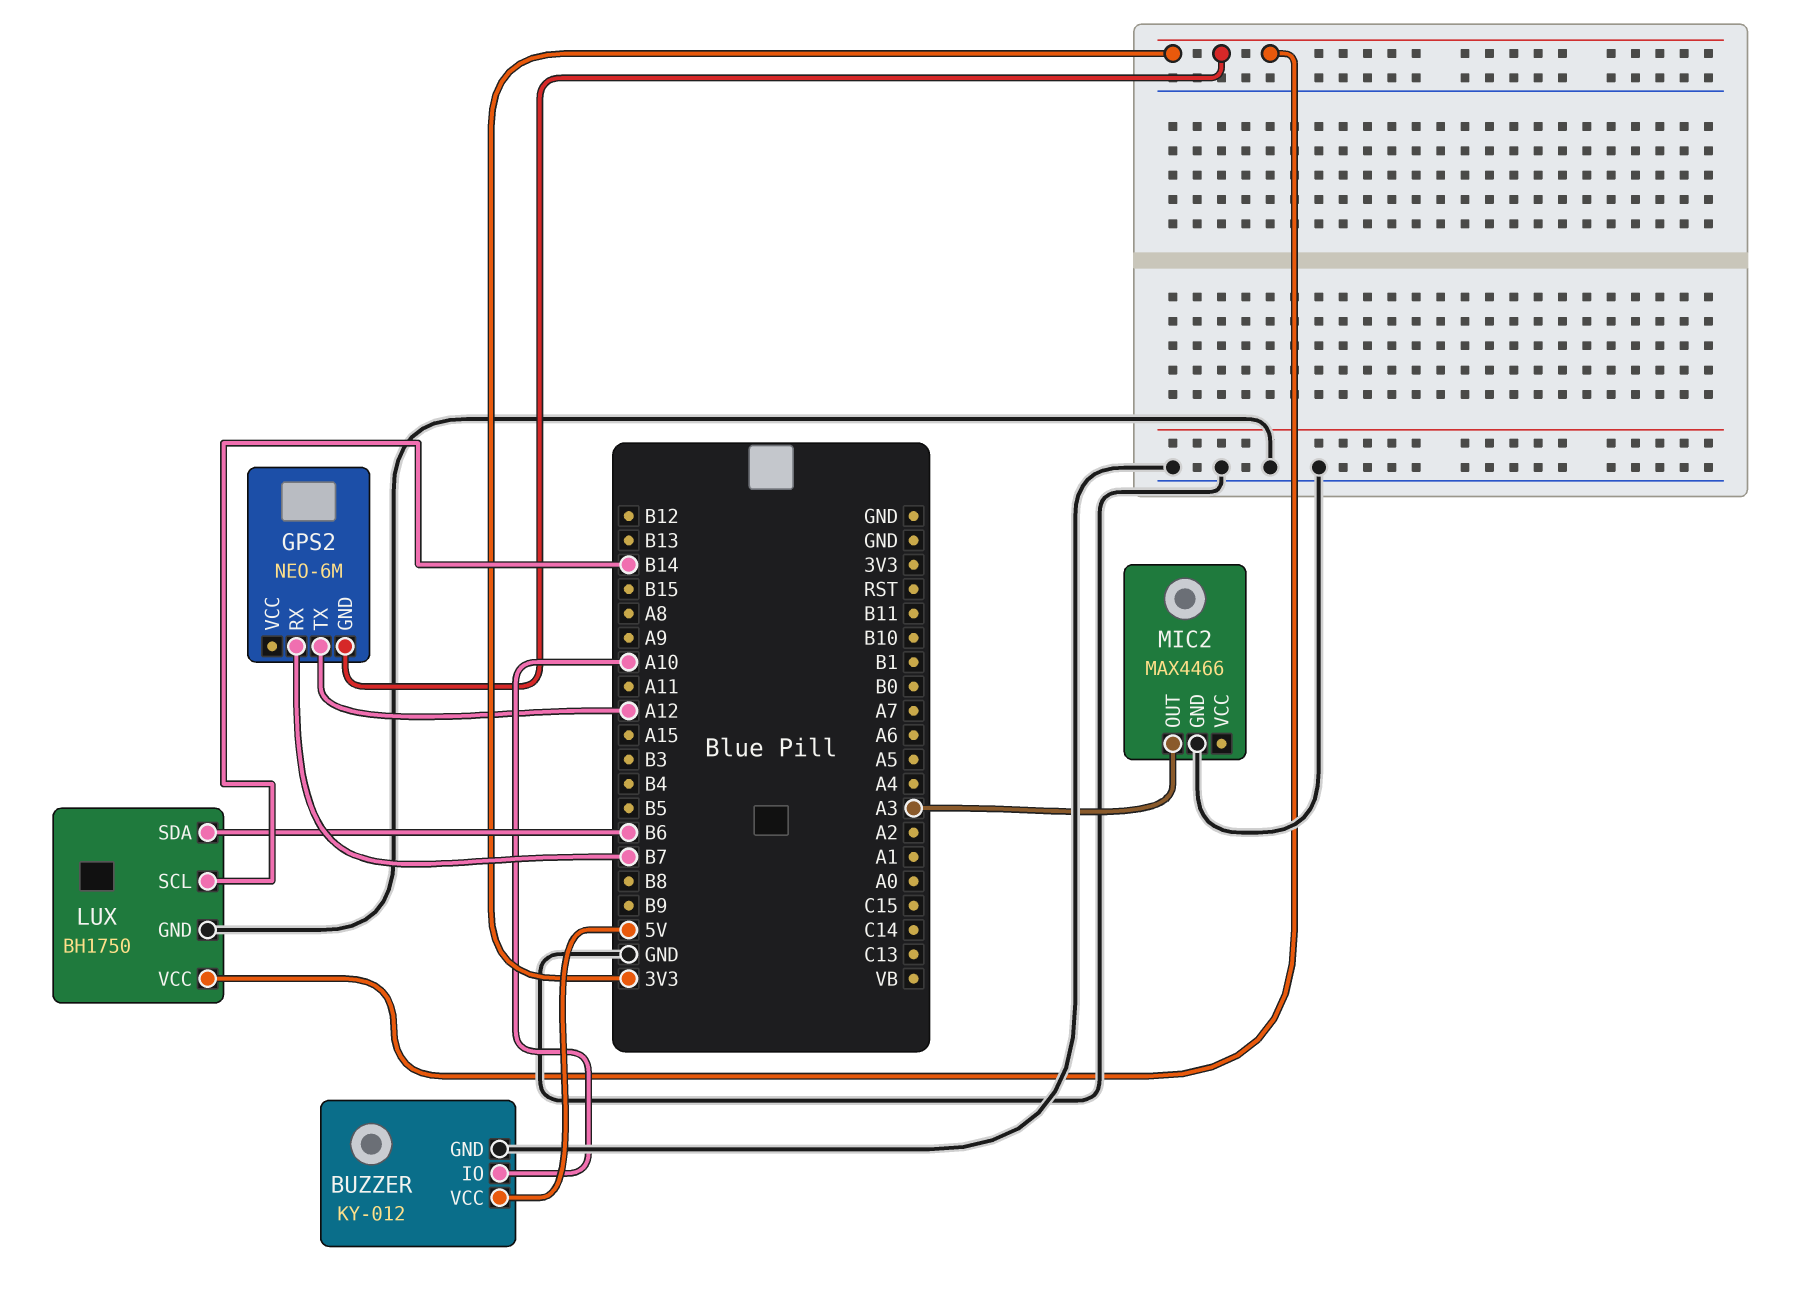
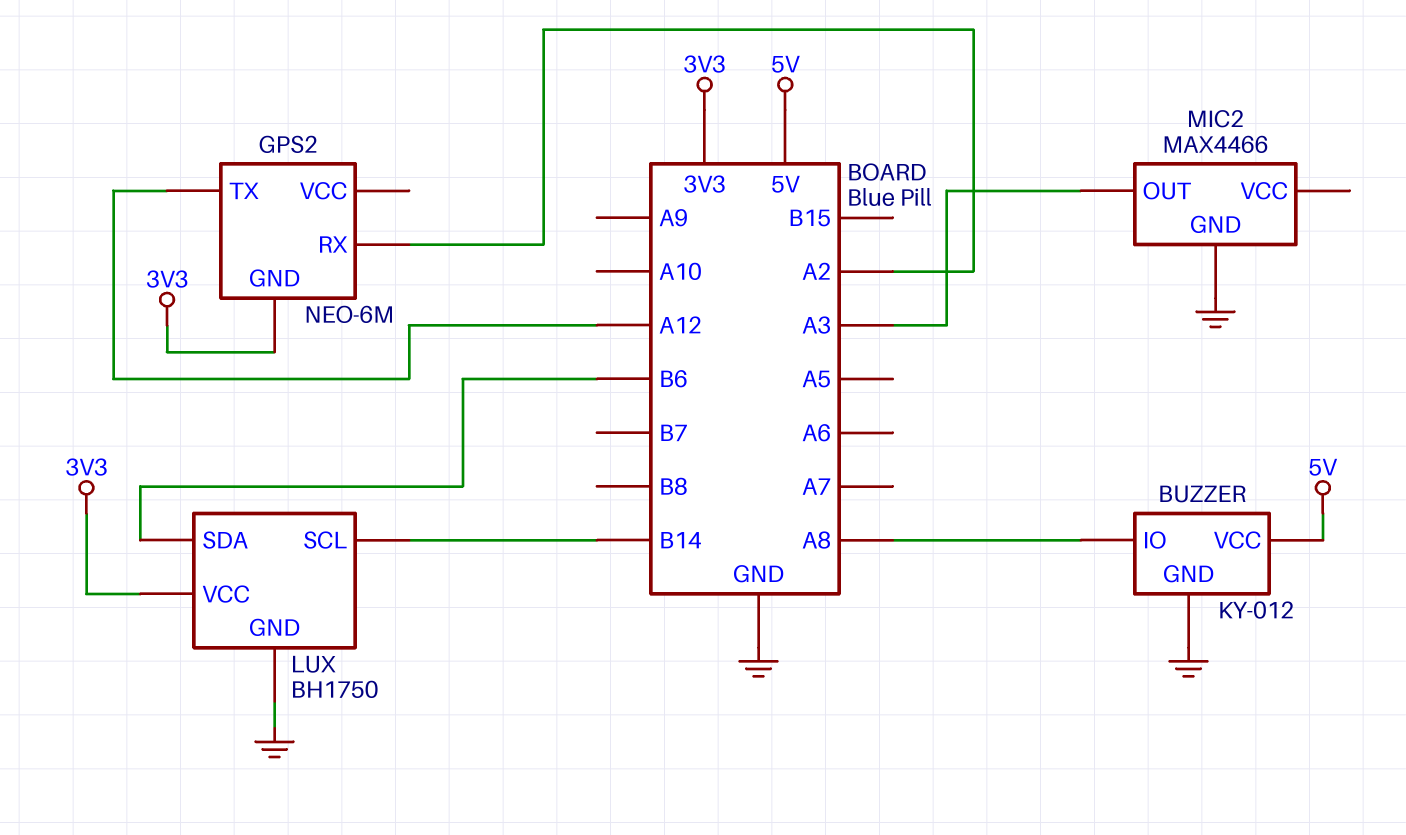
BUZZER pin IO: A10 -> A8
GPS2 pin RX: B7 -> A2

